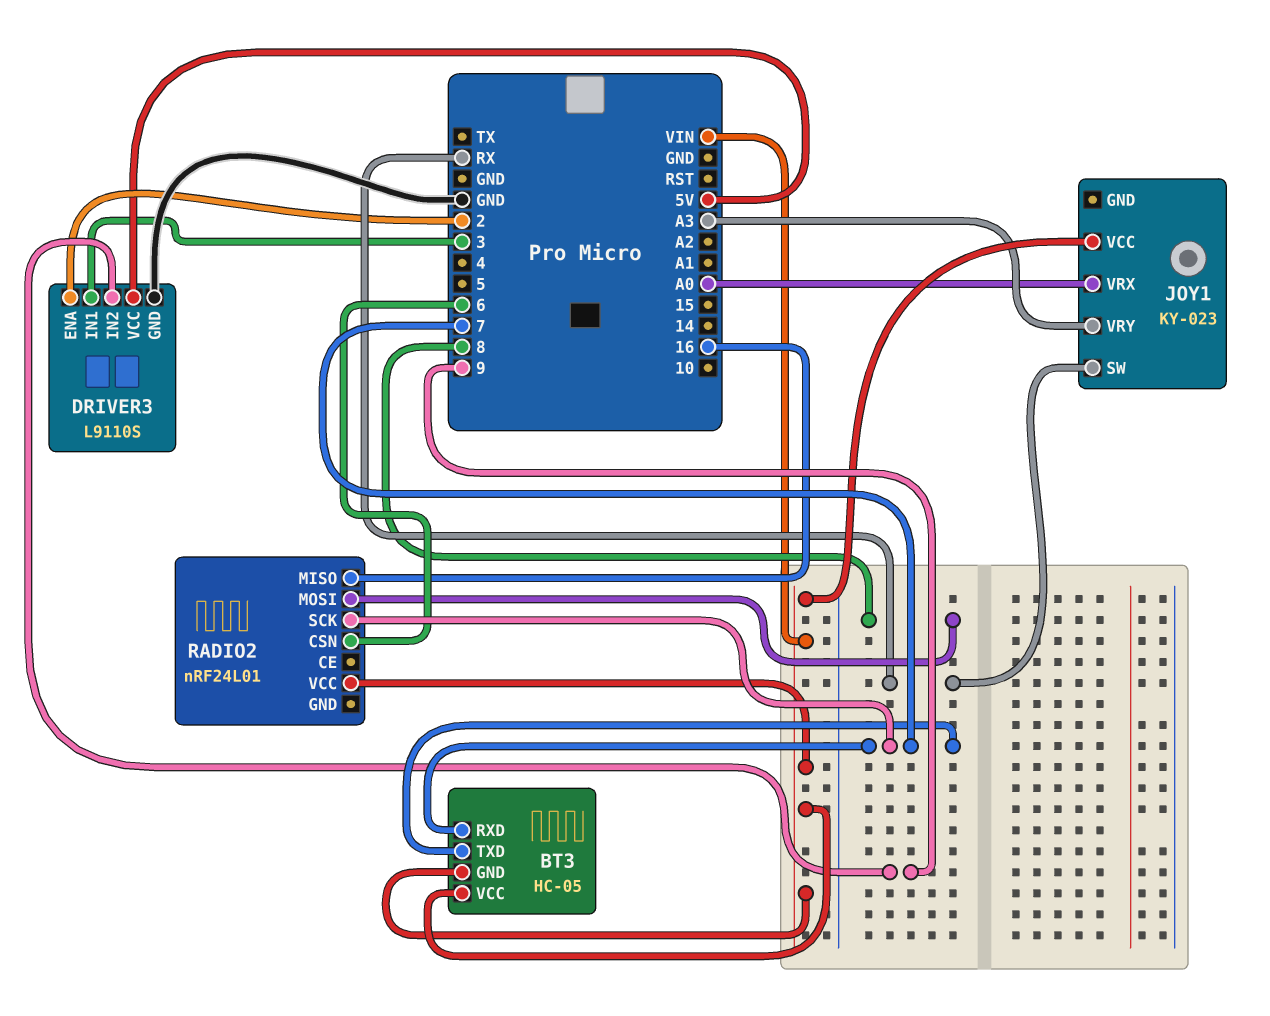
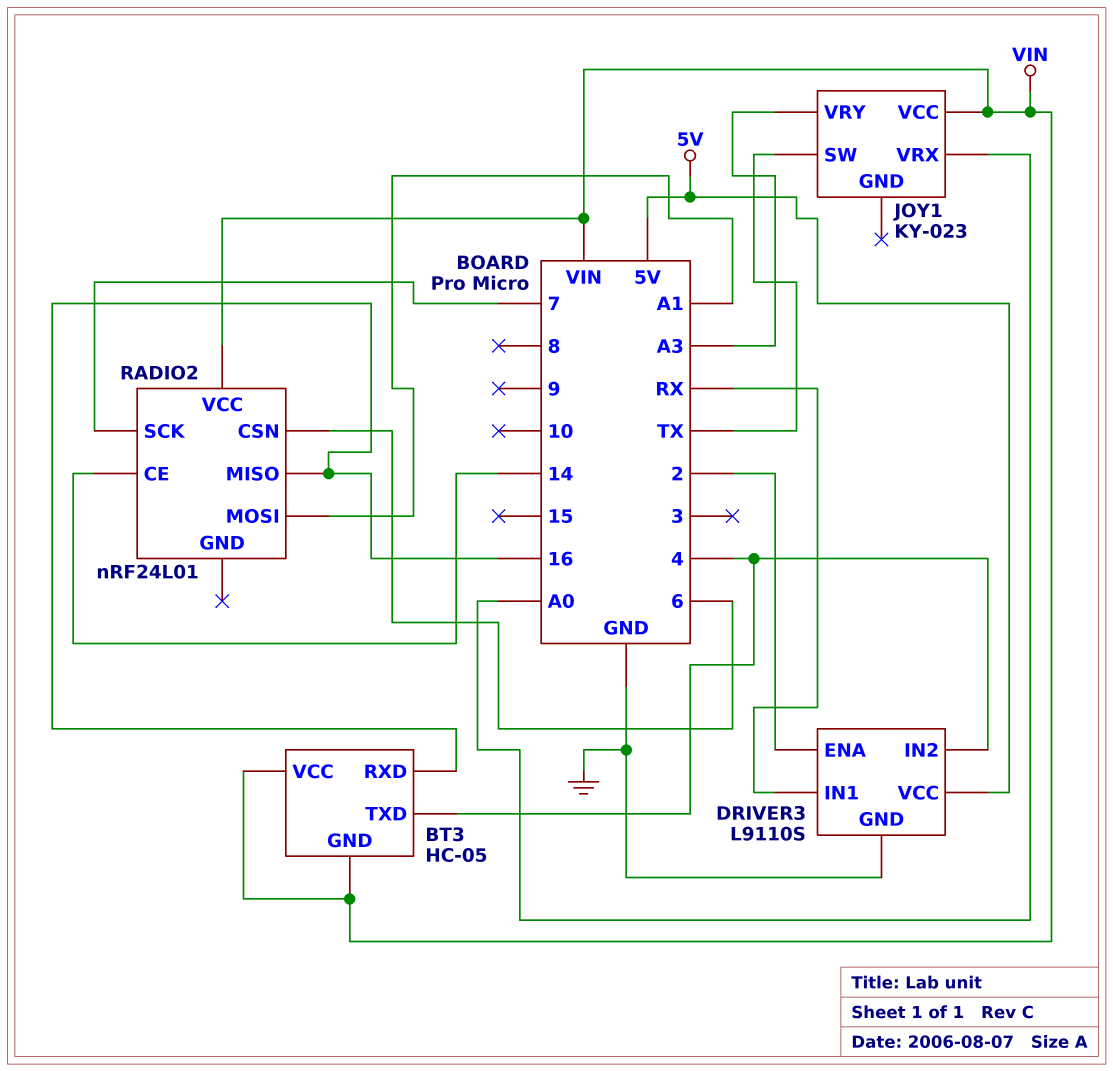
BT3 pin RXD: 7 -> 16
BT3 pin TXD: 7 -> 4
DRIVER3 pin IN1: 3 -> RX
DRIVER3 pin IN2: 9 -> 4
JOY1 pin SW: RX -> TX
RADIO2 pin CE: none -> 14
RADIO2 pin MOSI: 8 -> A1

